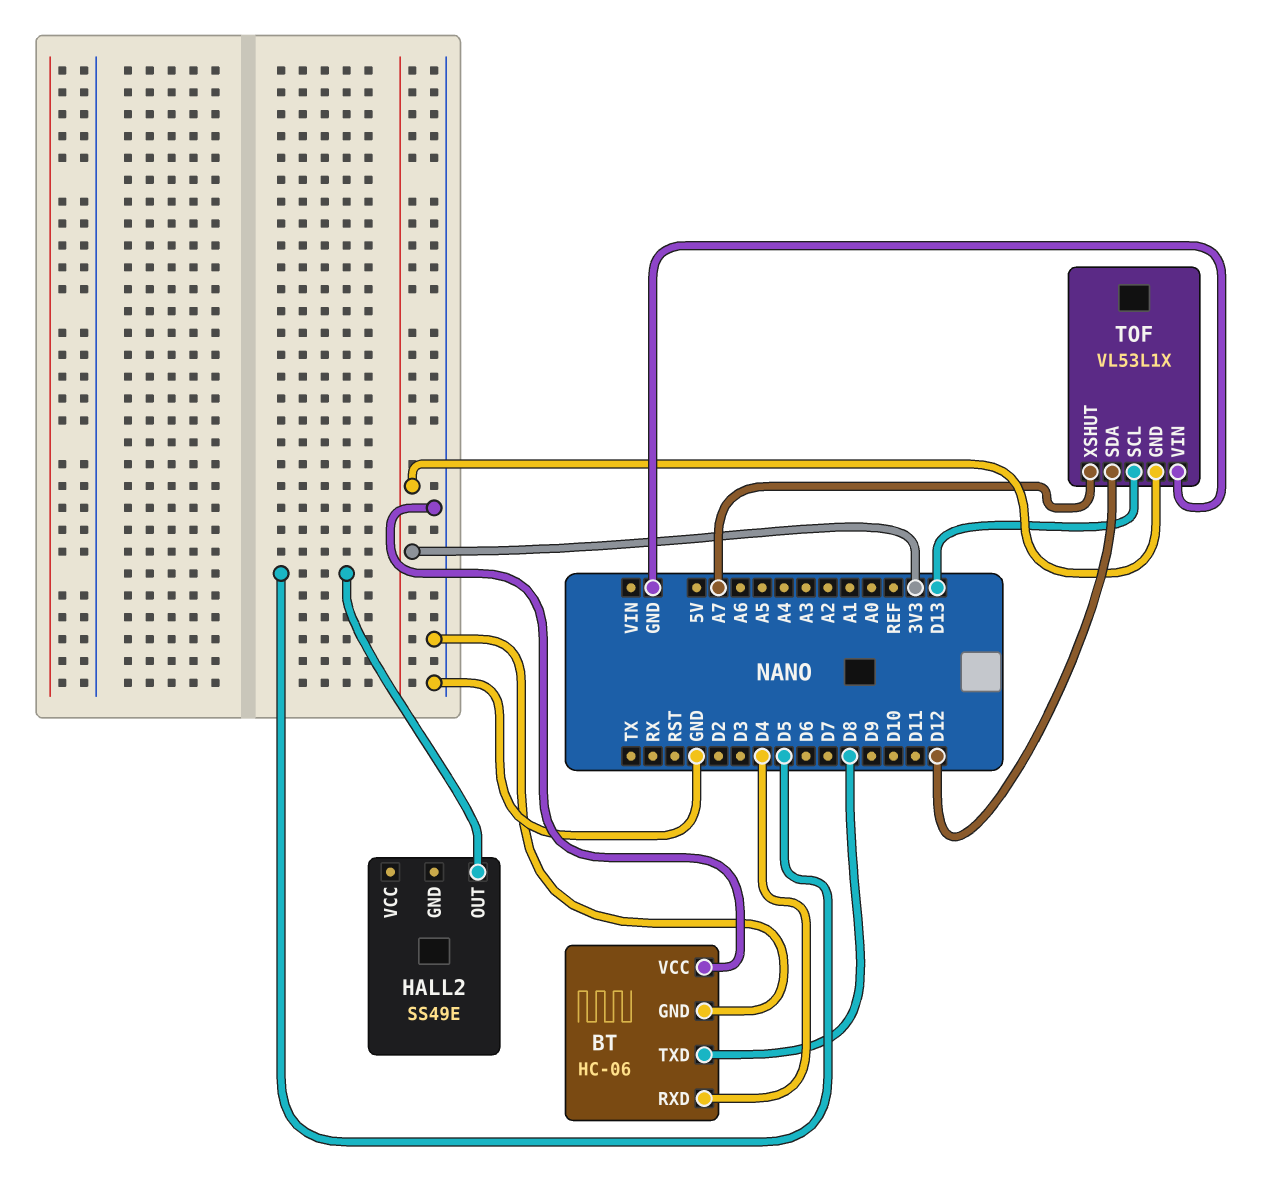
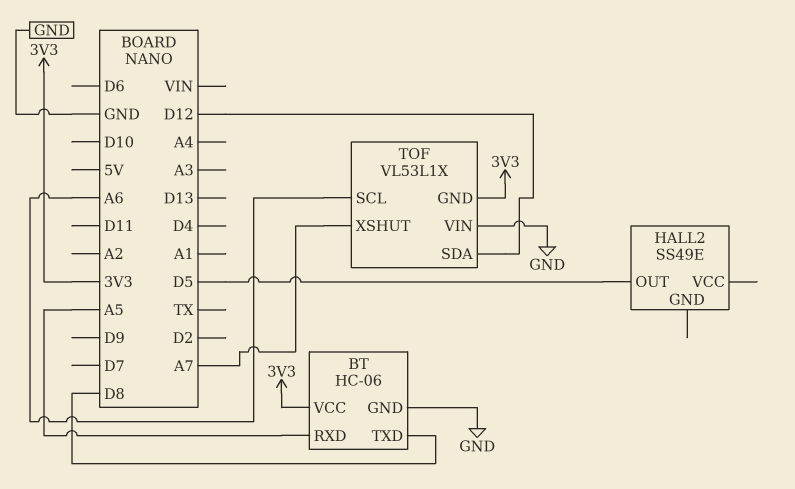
BT pin RXD: D4 -> A5
BT pin VCC: GND -> 3V3
TOF pin SCL: D13 -> A6

